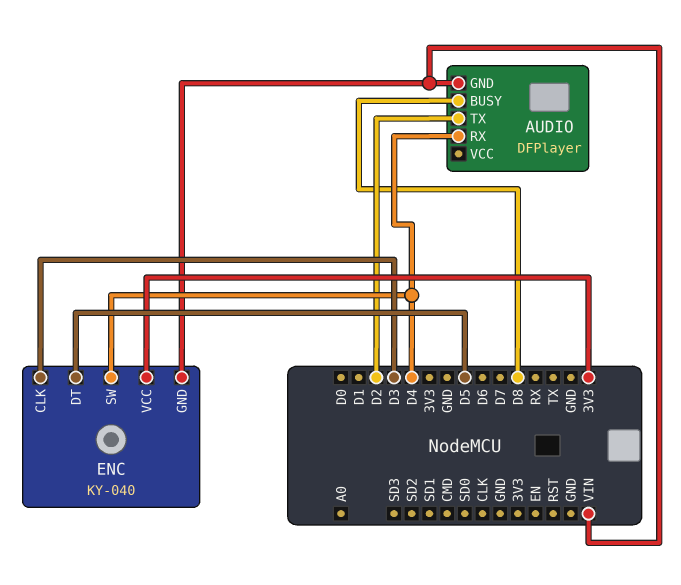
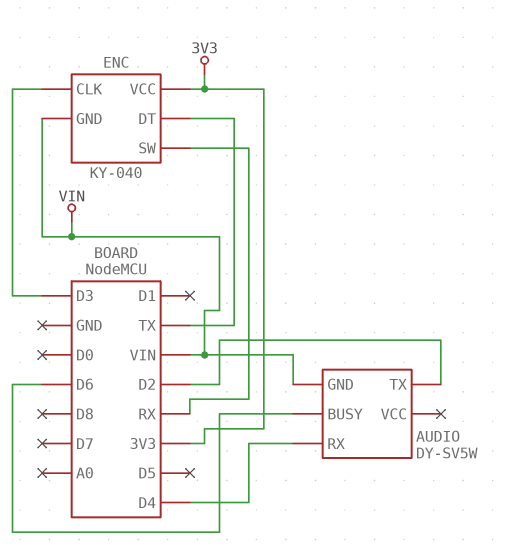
AUDIO: DFPlayer -> DY-SV5W
AUDIO pin BUSY: D8 -> D6
ENC pin DT: D5 -> TX
ENC pin SW: D4 -> RX

